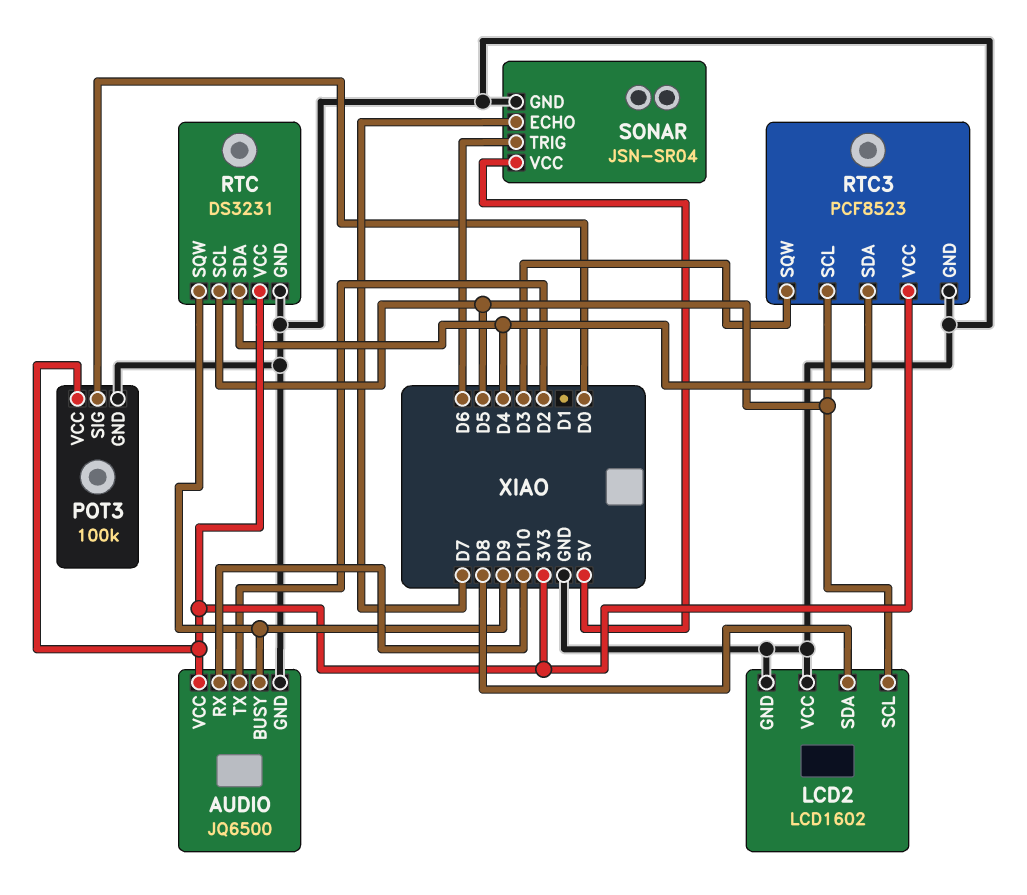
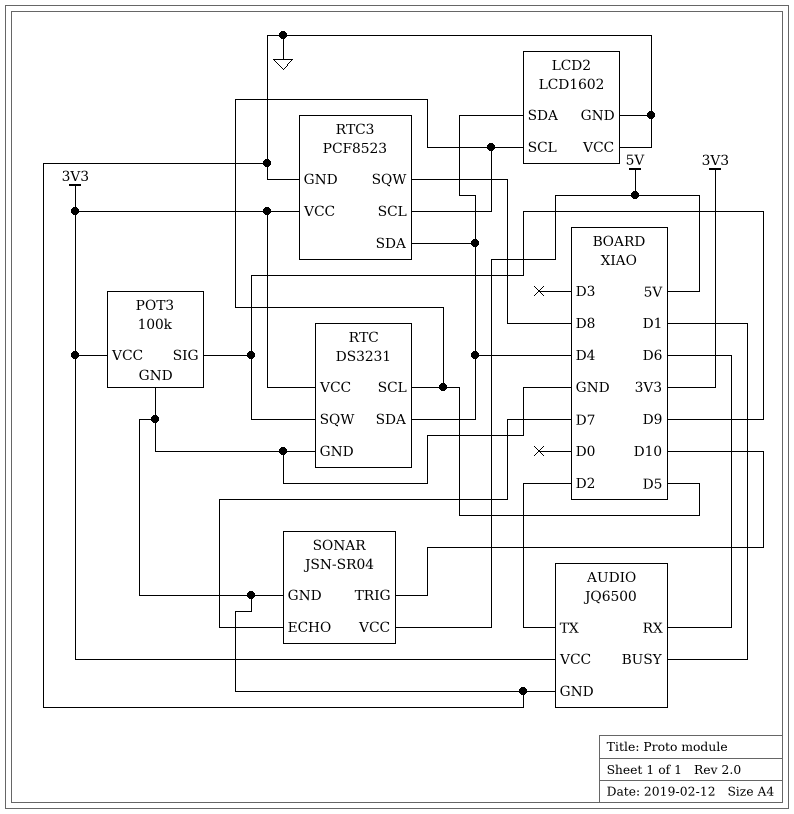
AUDIO pin BUSY: D9 -> D1
AUDIO pin RX: D10 -> D6
LCD2 pin SDA: D8 -> D4
POT3 pin SIG: D0 -> D9
RTC3 pin SQW: D3 -> D8
SONAR pin TRIG: D6 -> D10

